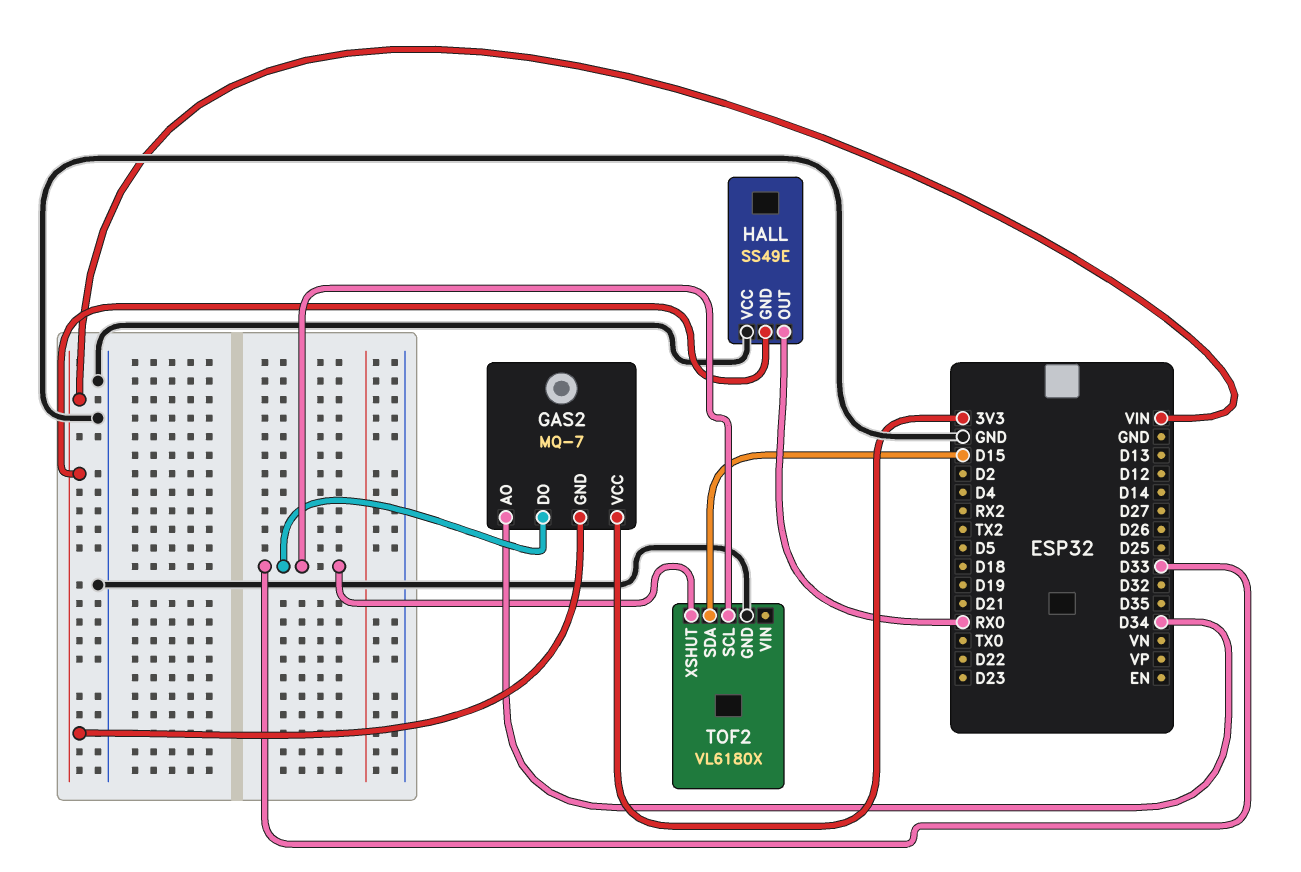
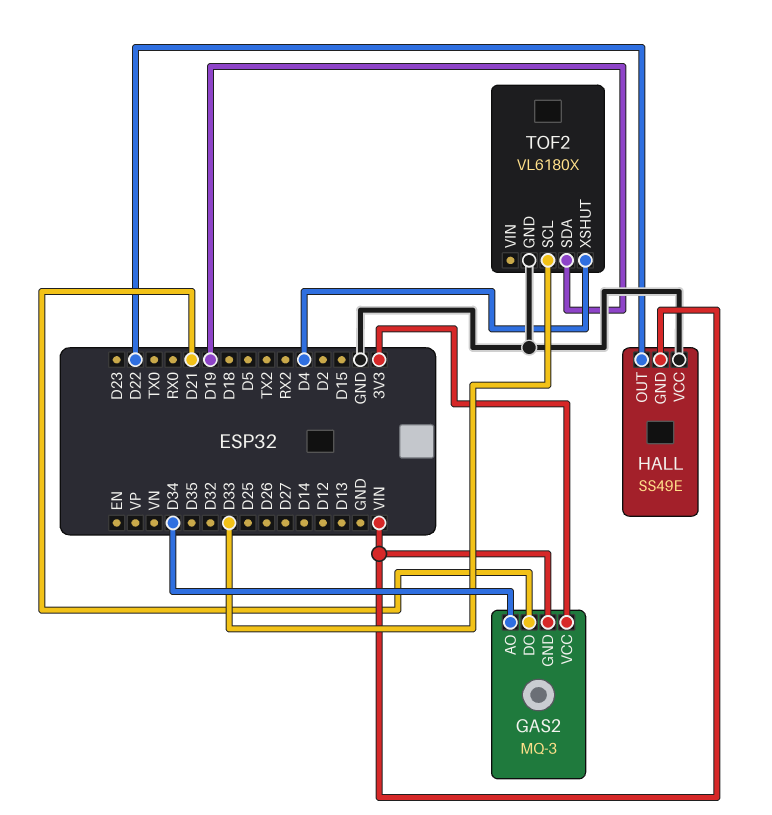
GAS2: MQ-7 -> MQ-3
GAS2 pin DO: D33 -> D21
HALL pin OUT: RX0 -> D22
TOF2 pin SDA: D15 -> D19
TOF2 pin XSHUT: D33 -> D4

